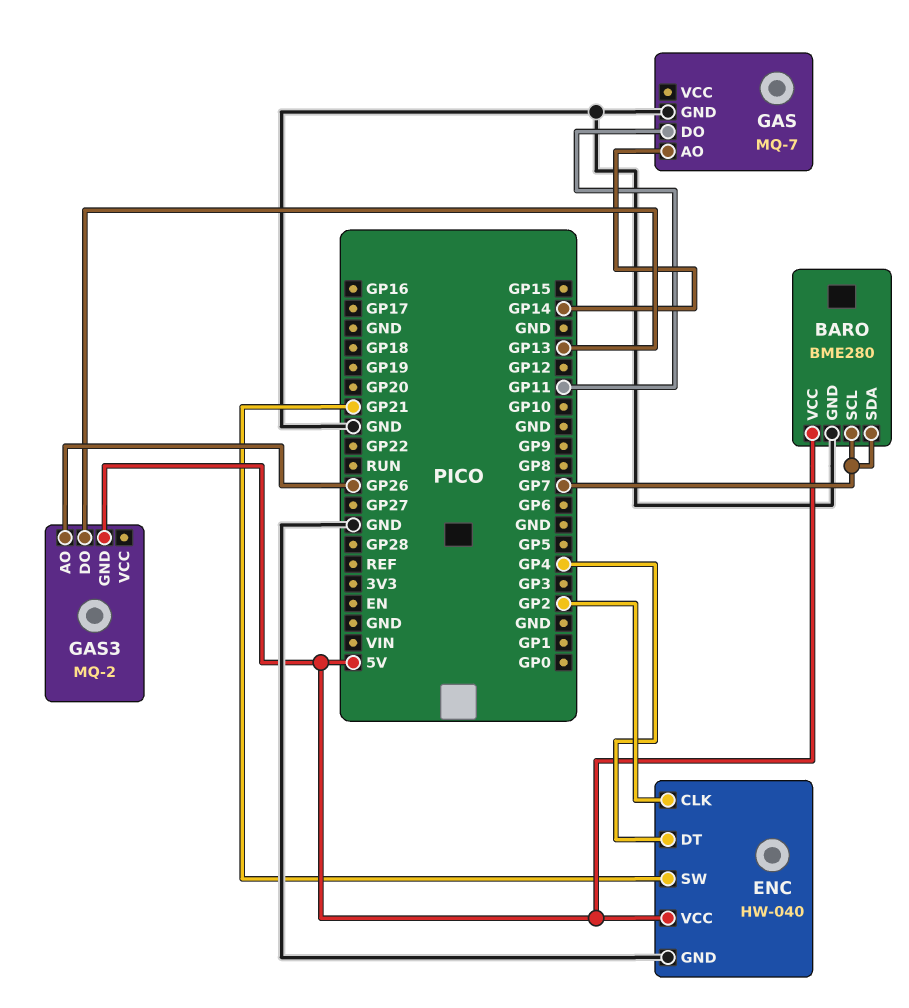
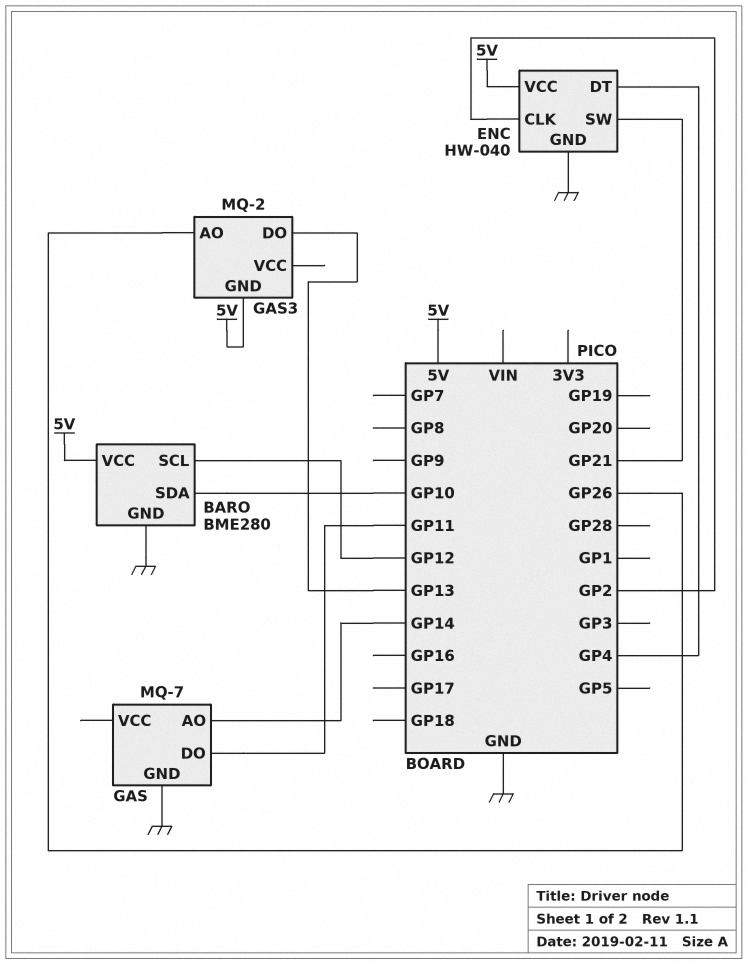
BARO pin SCL: GP7 -> GP12
BARO pin SDA: GP7 -> GP10

